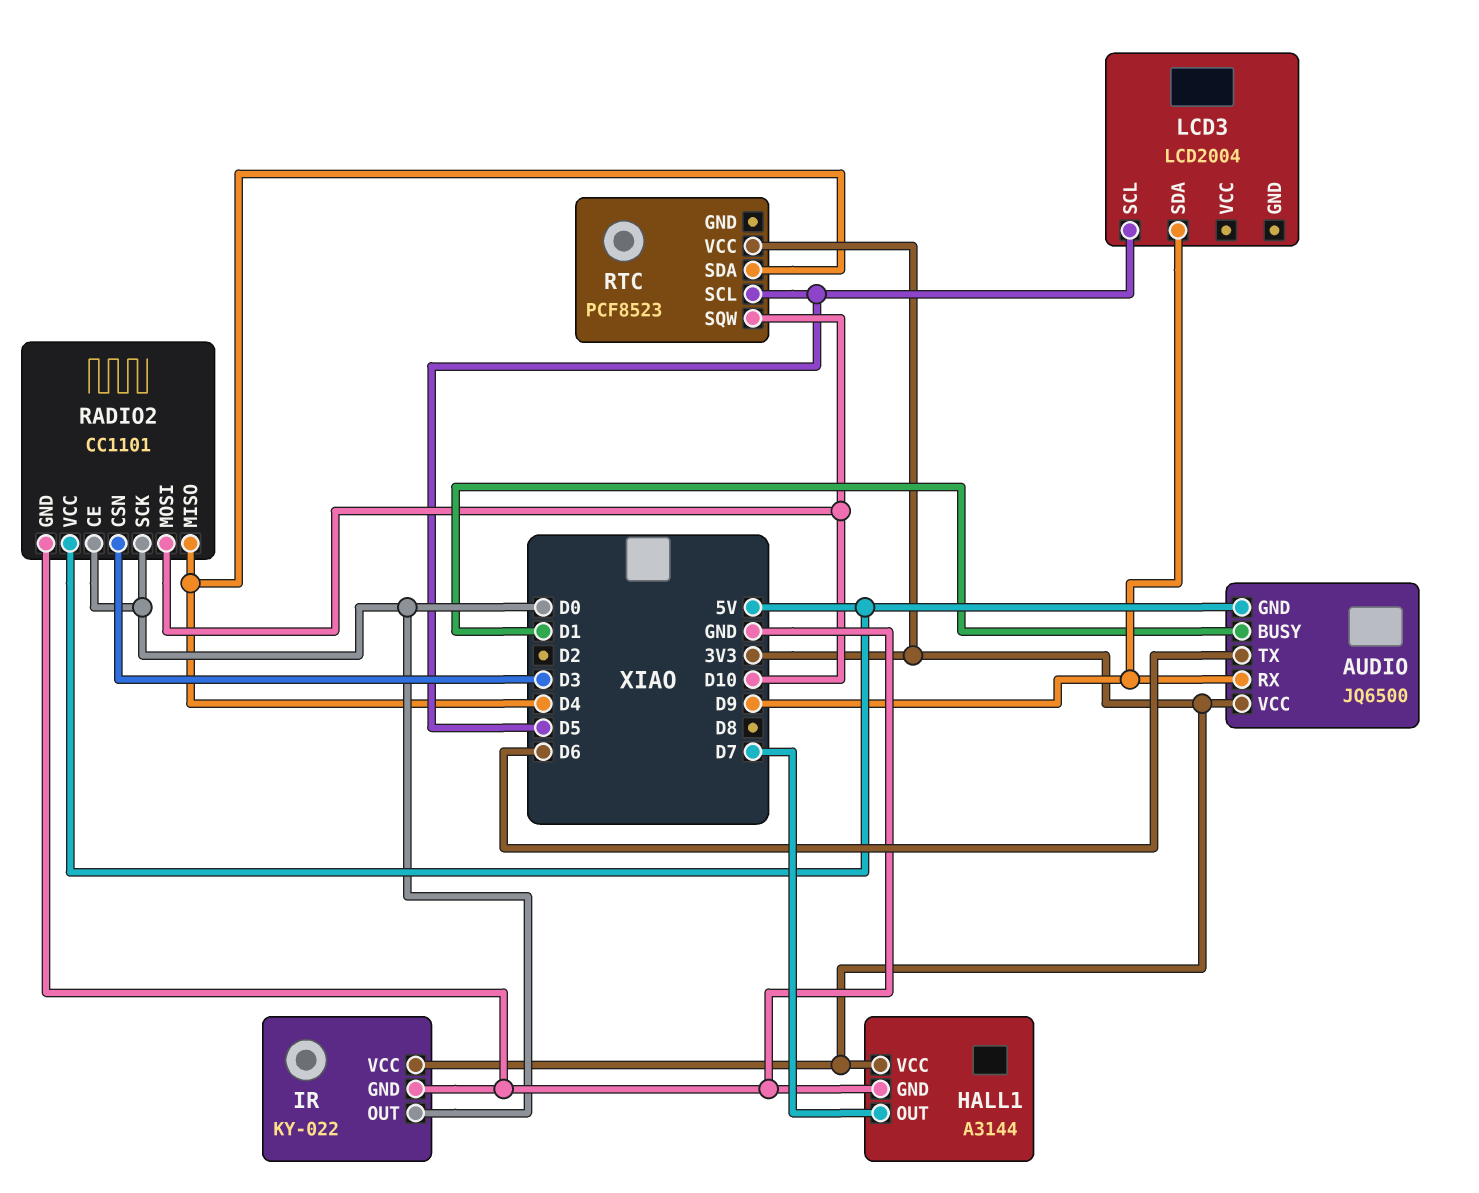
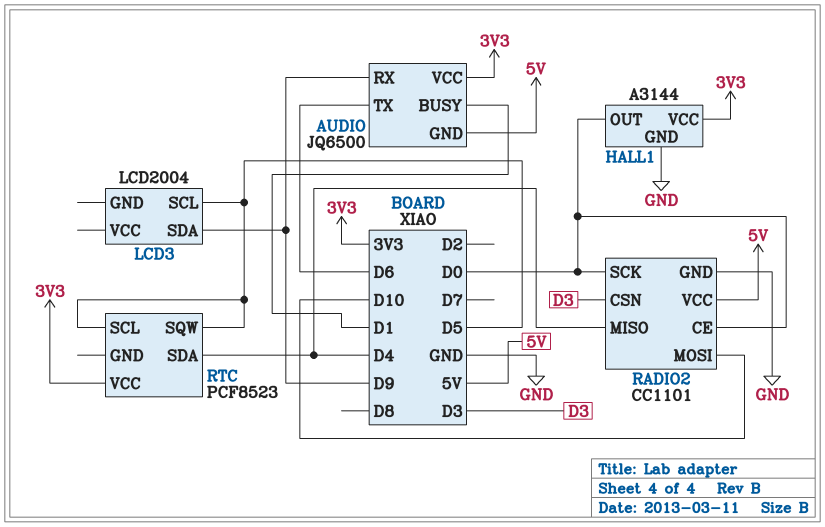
HALL1 pin OUT: D7 -> D0
IR: KY-022 -> none
IR pin GND: GND -> none
IR pin OUT: D0 -> none
IR pin VCC: 3V3 -> none
RTC pin SQW: D10 -> D5

